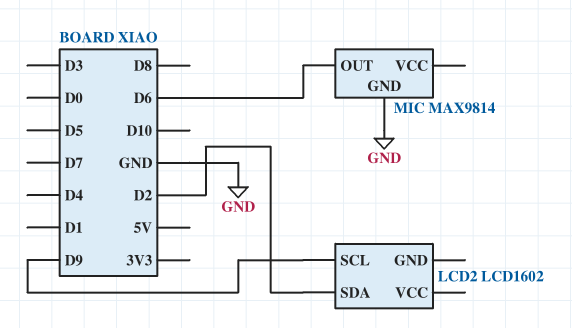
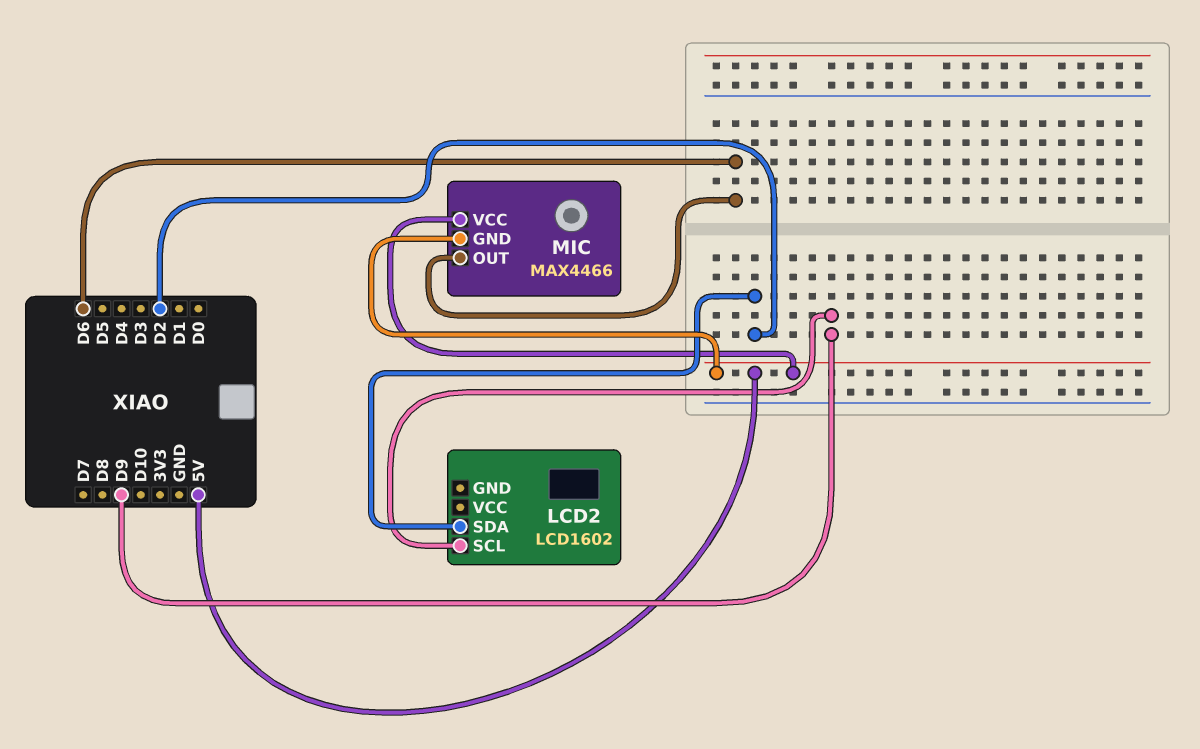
MIC: MAX9814 -> MAX4466
MIC pin GND: GND -> 5V
MIC pin VCC: none -> 5V

